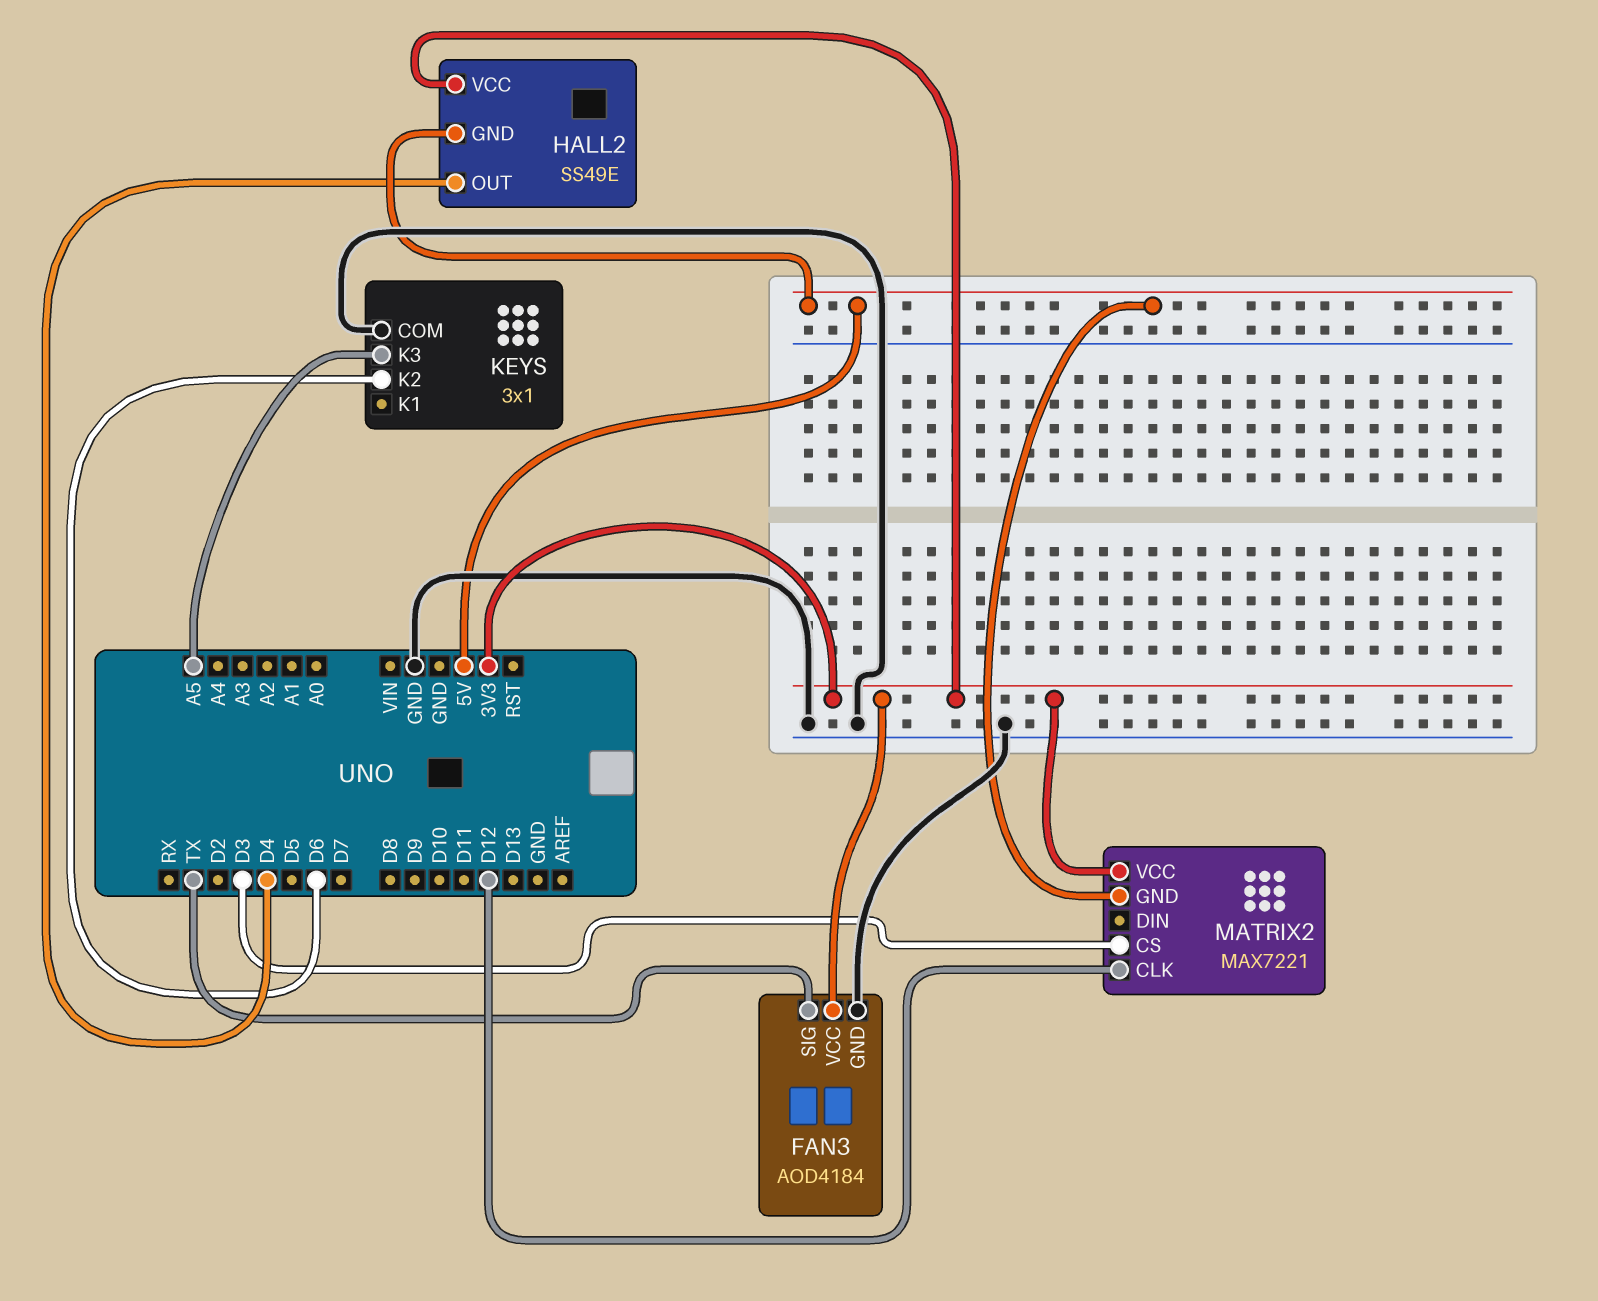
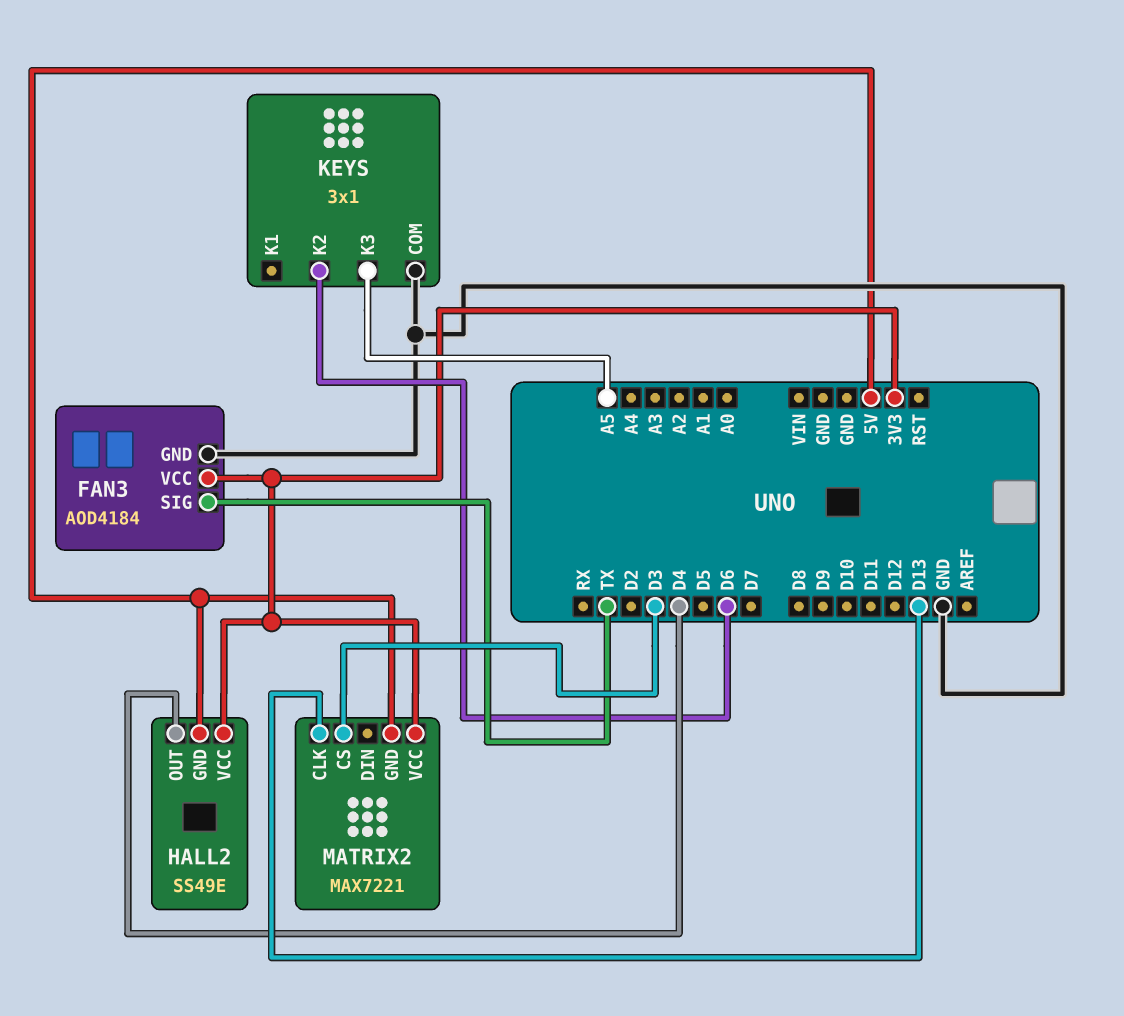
MATRIX2 pin CLK: D12 -> D13

